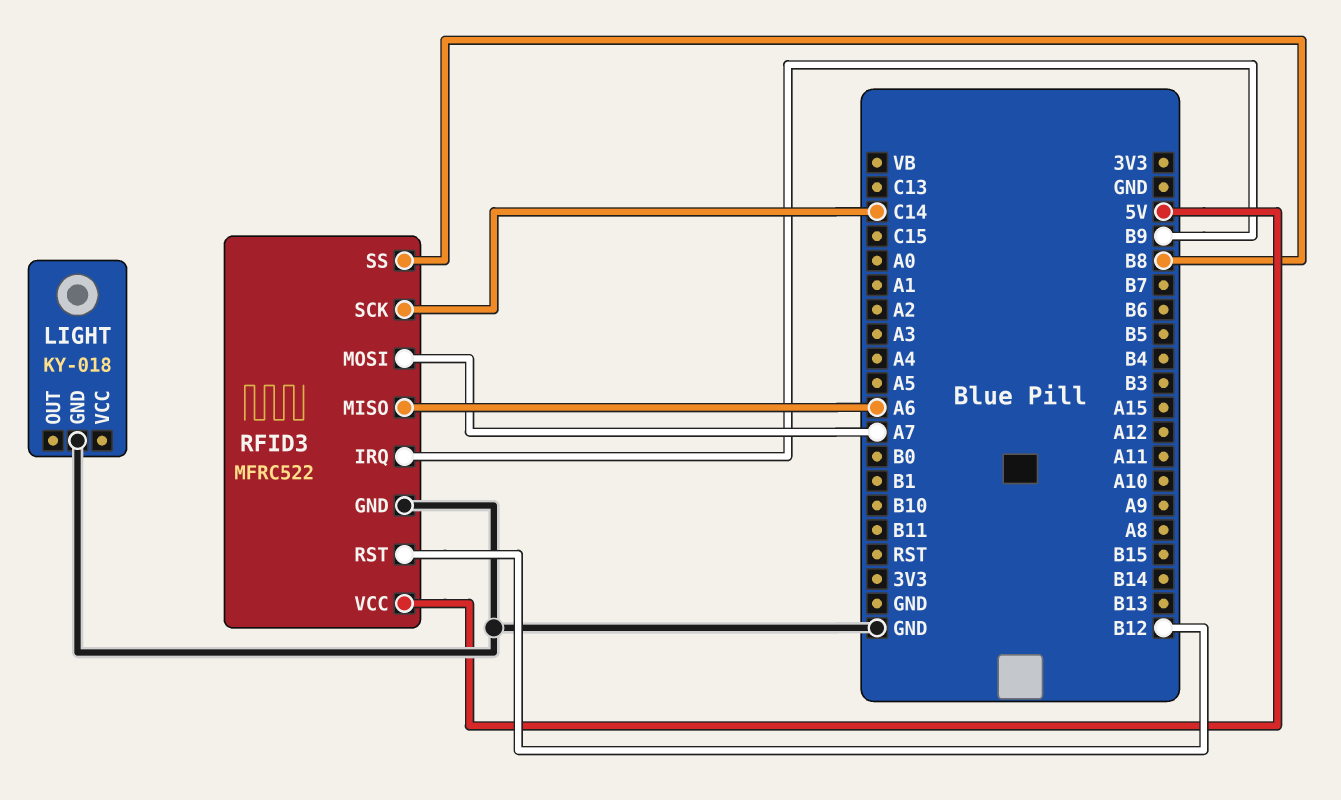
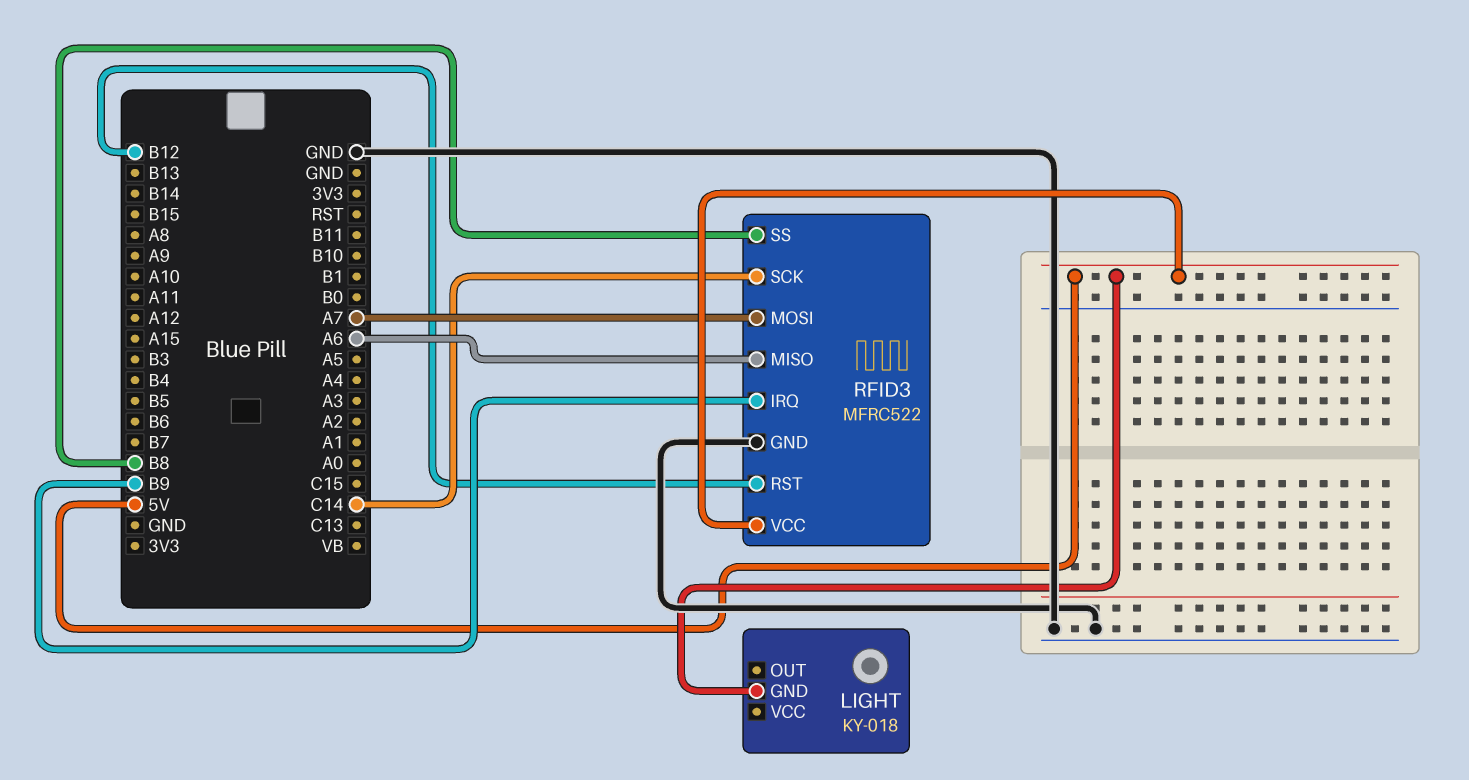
LIGHT pin GND: GND -> 5V

